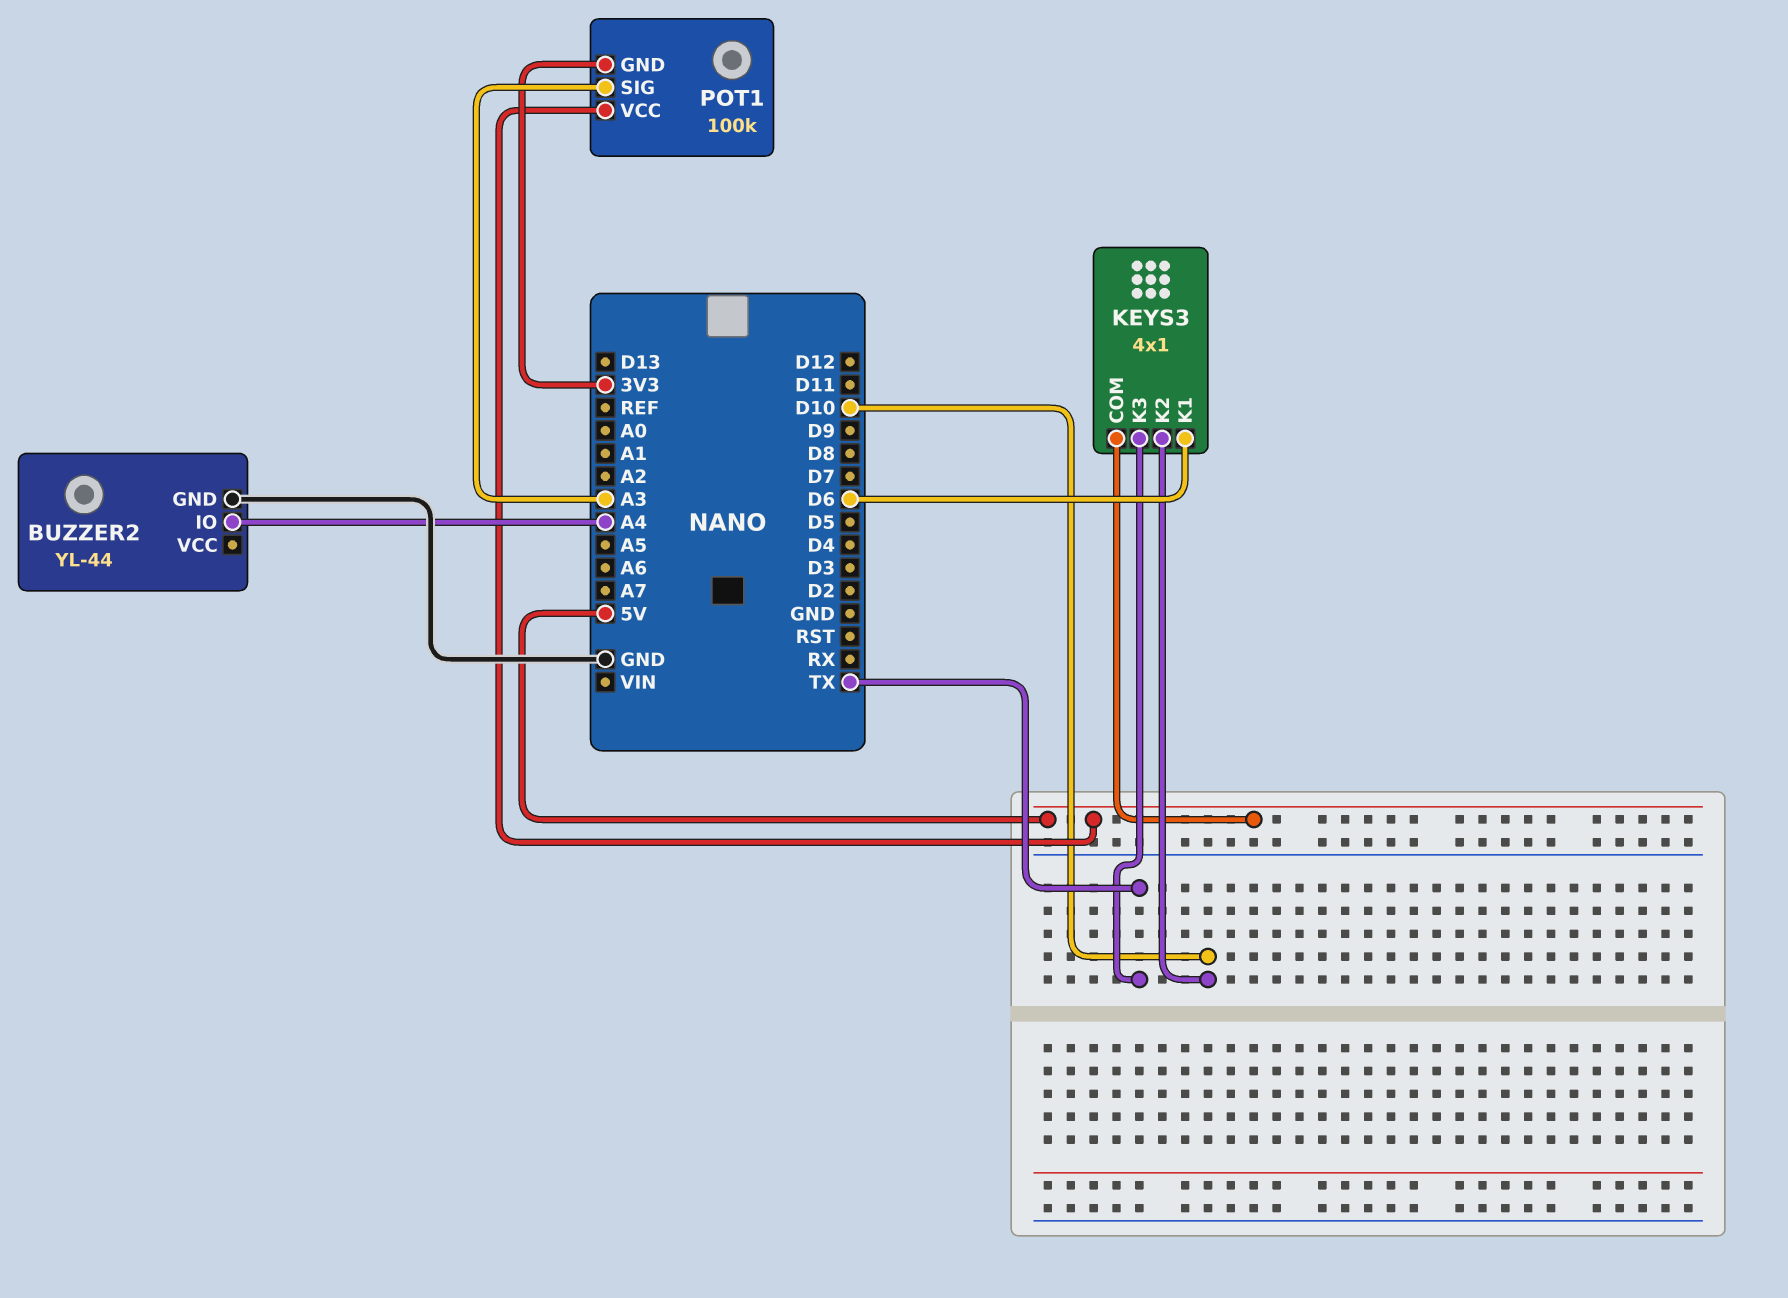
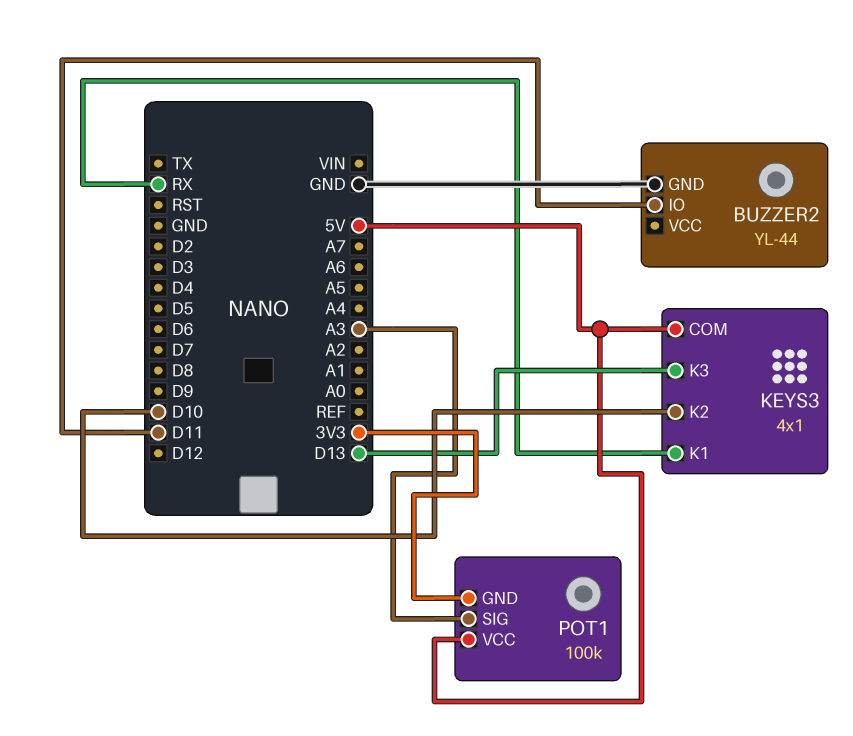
BUZZER2 pin IO: A4 -> D11
KEYS3 pin K1: D6 -> RX
KEYS3 pin K3: TX -> D13

